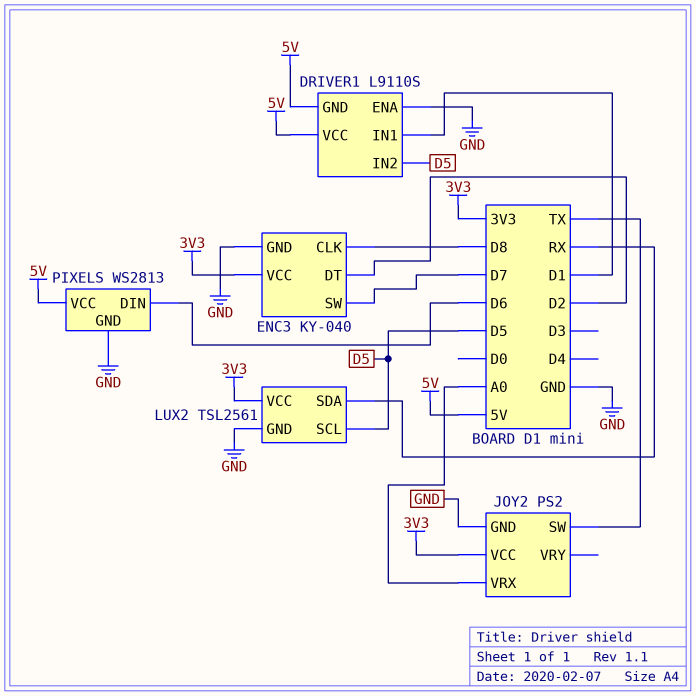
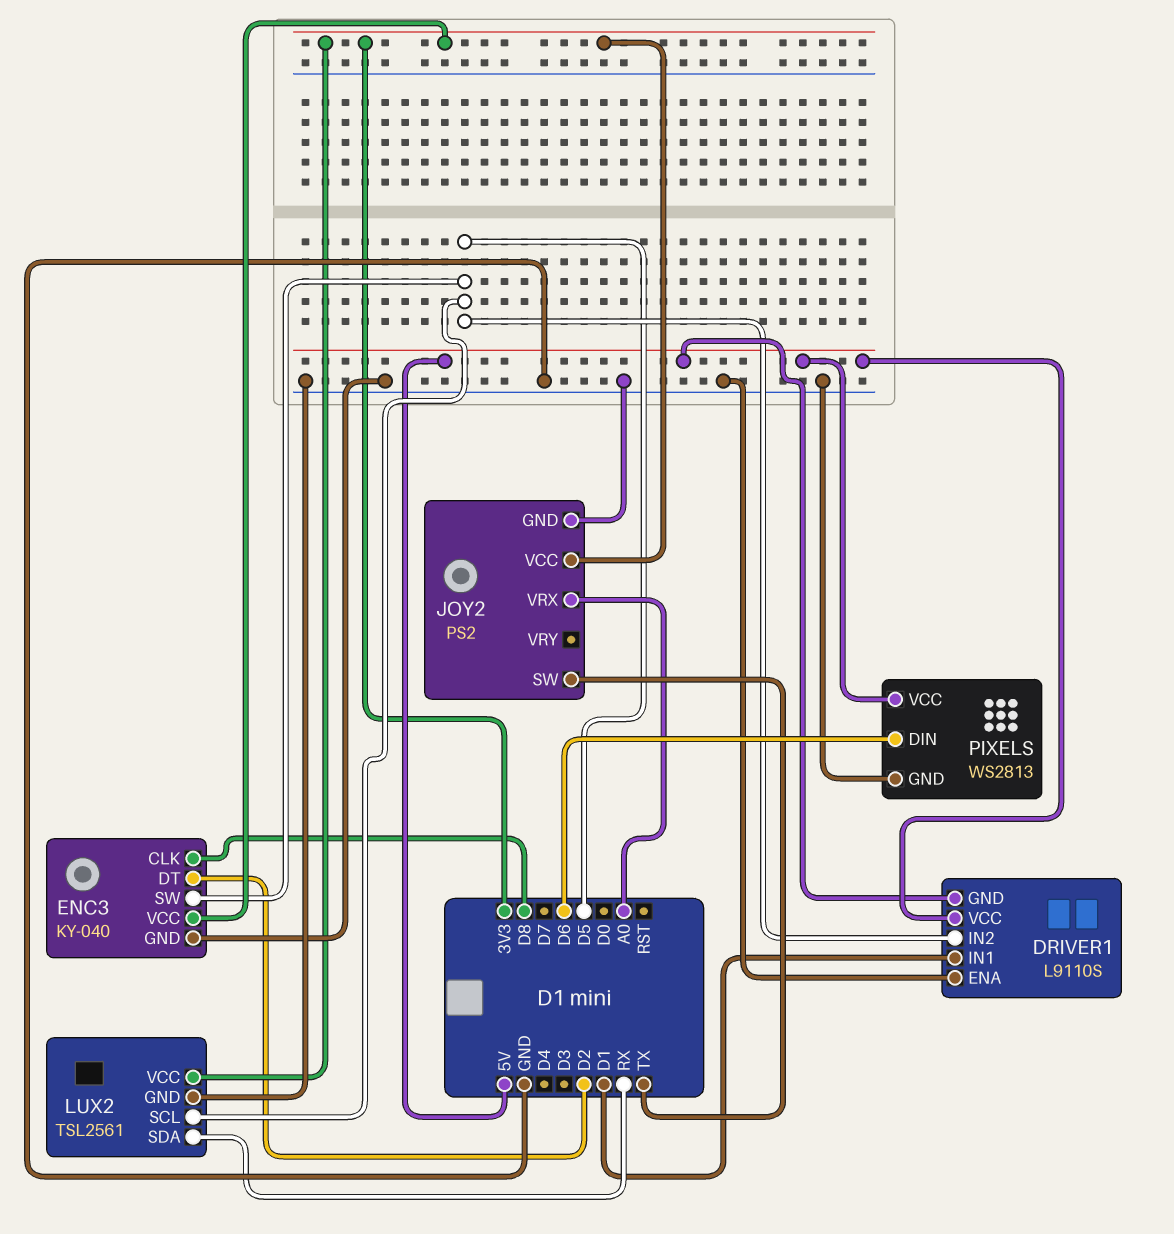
ENC3 pin SW: D7 -> D5

